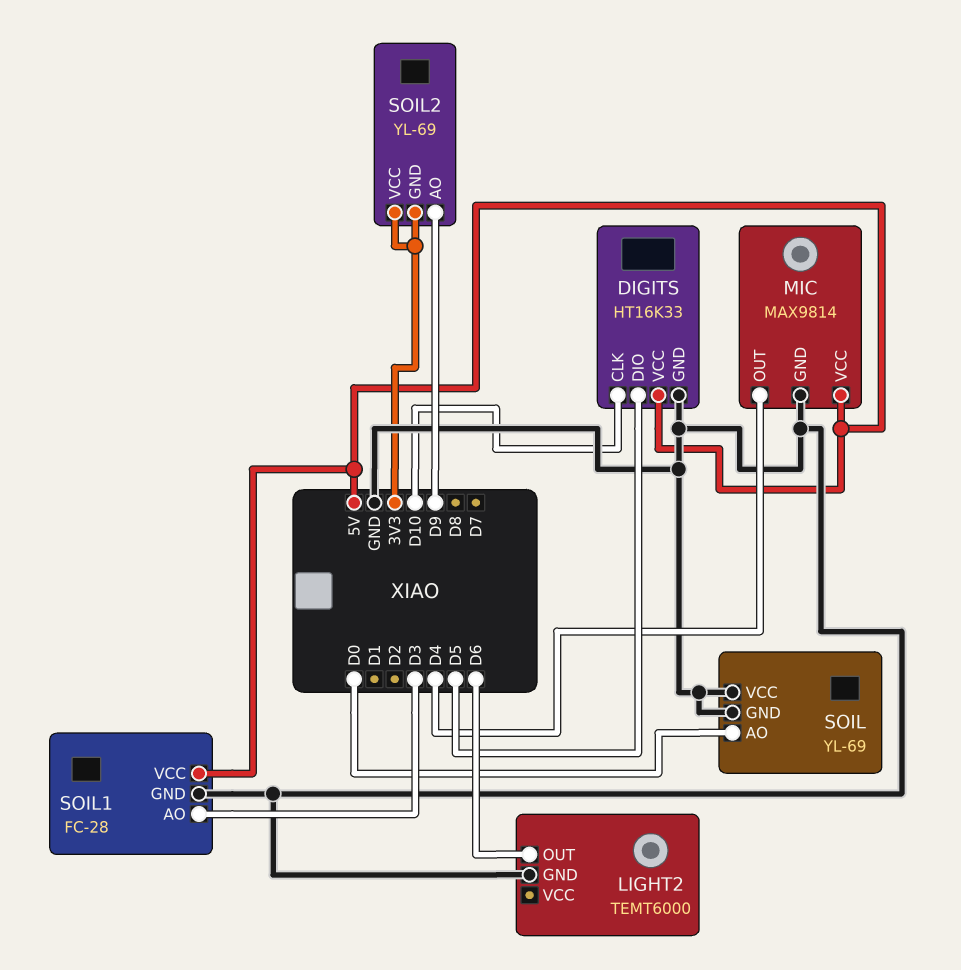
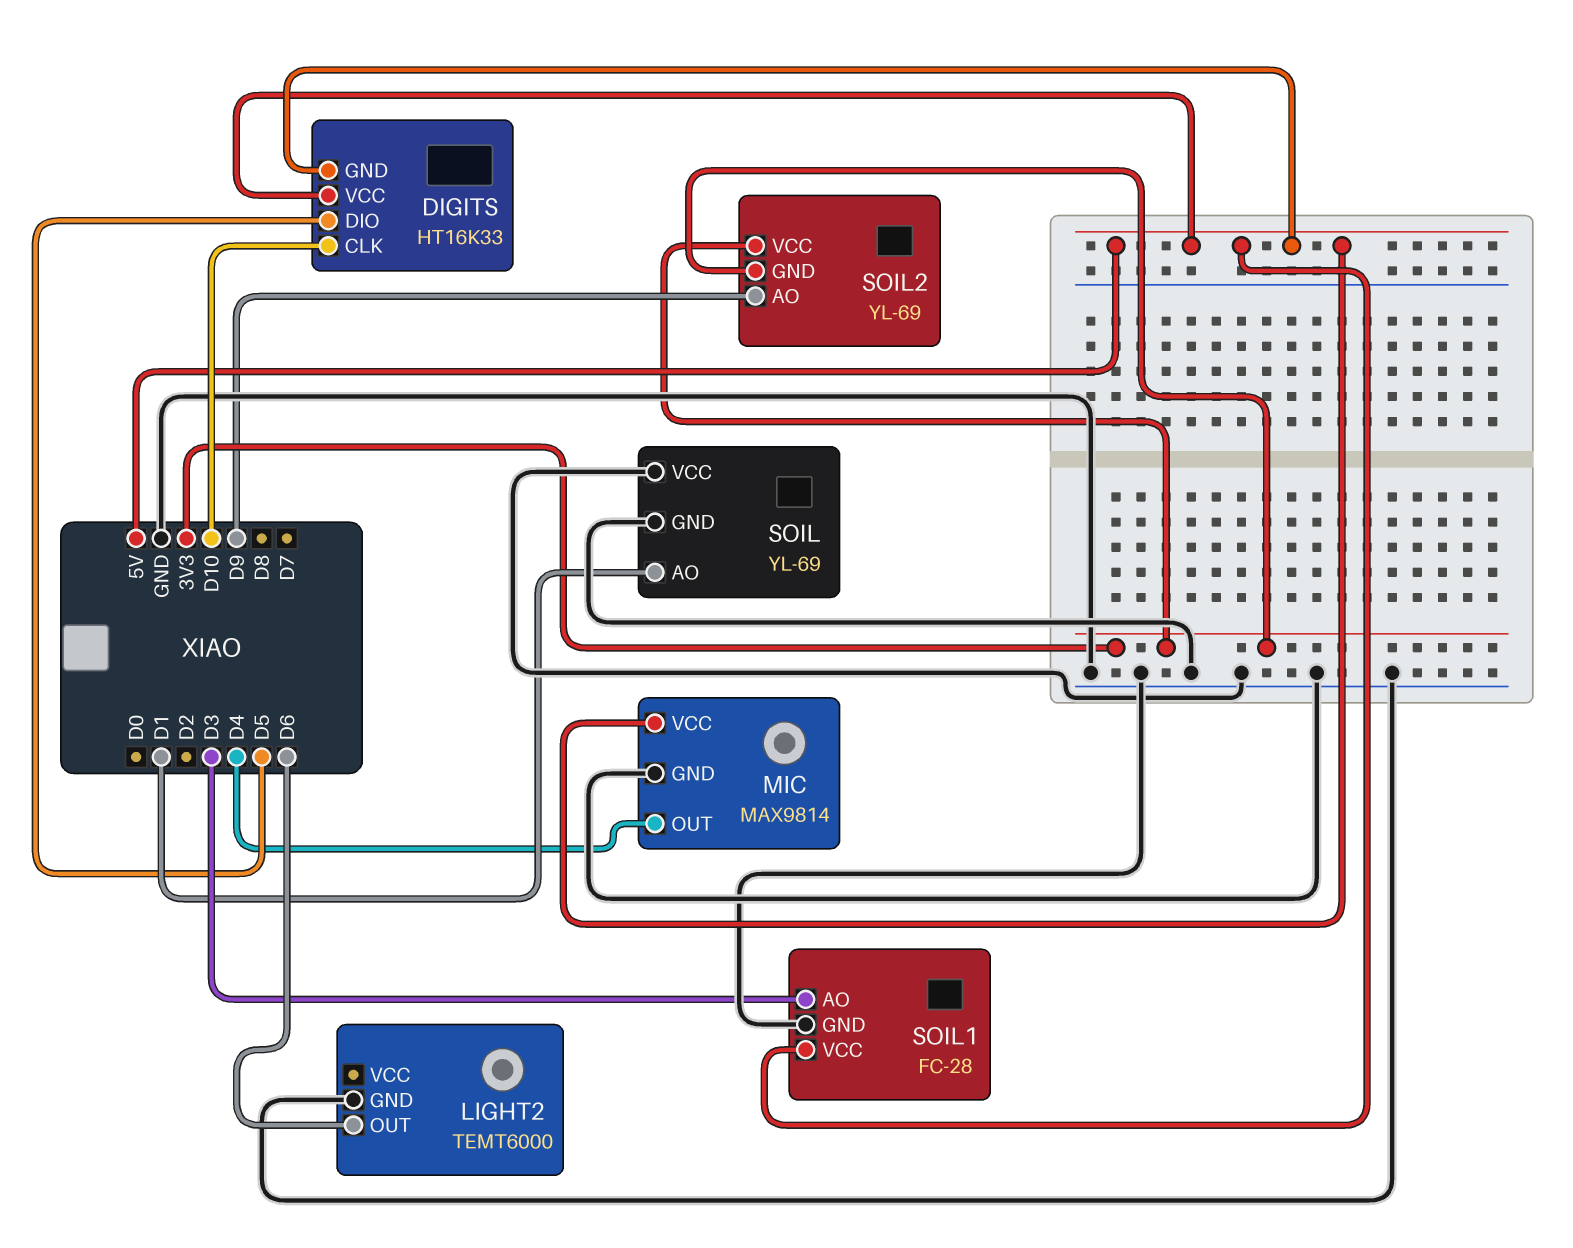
DIGITS pin GND: GND -> 5V
SOIL pin AO: D0 -> D1

